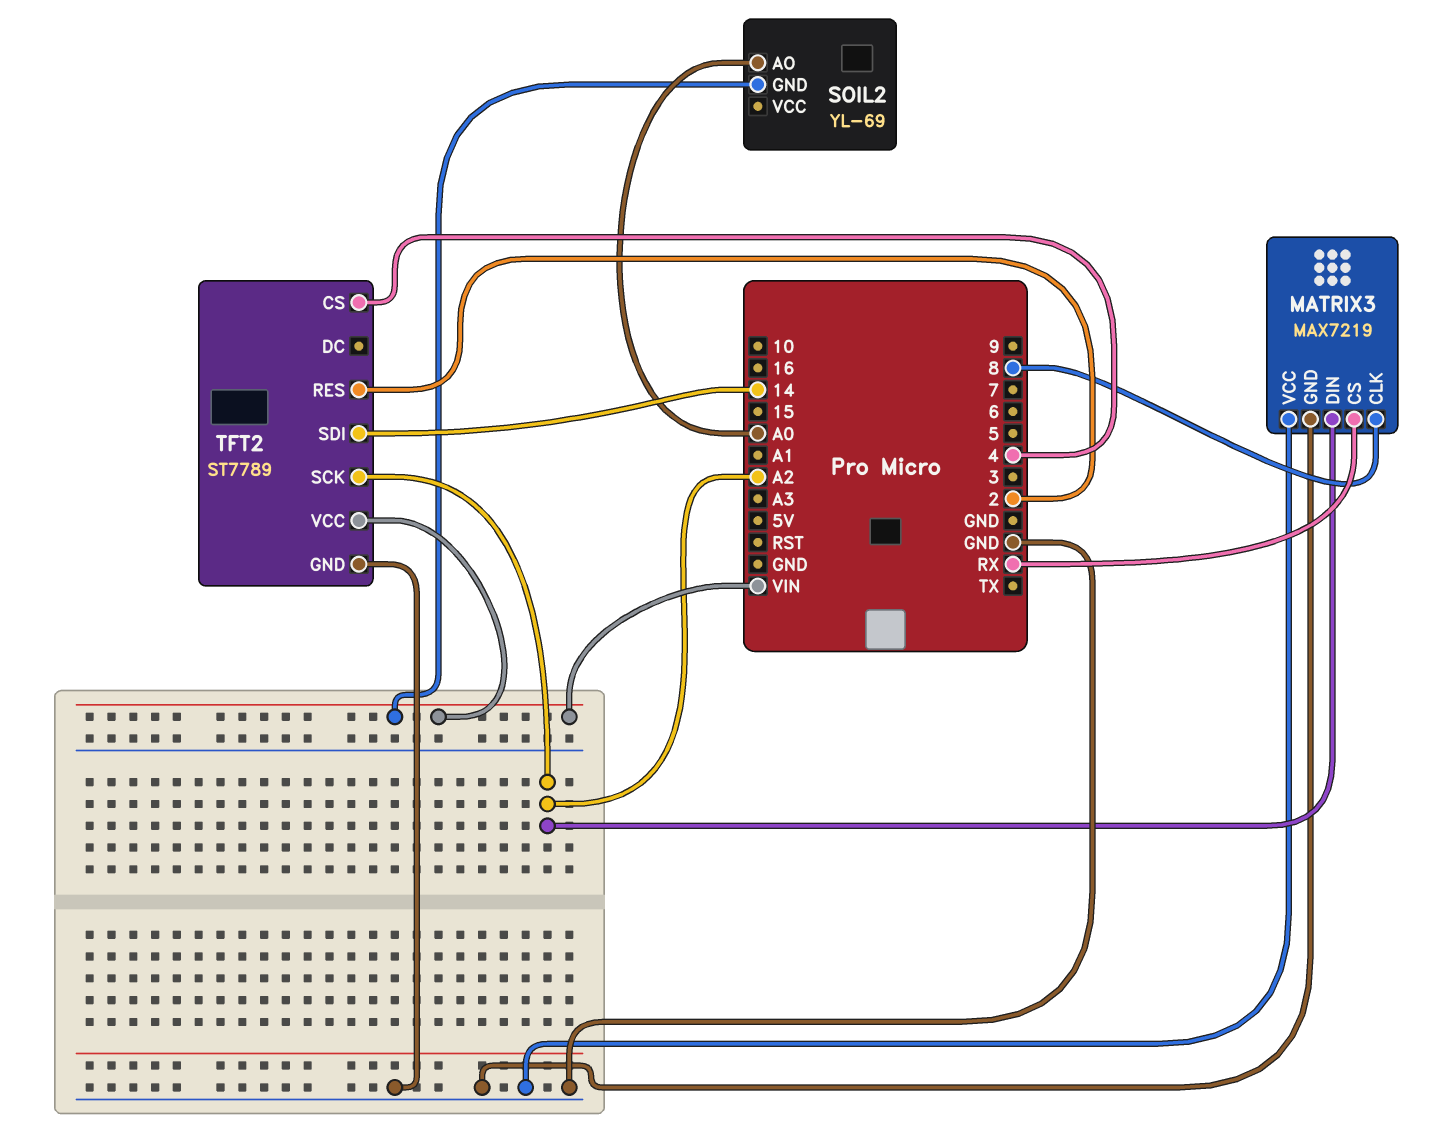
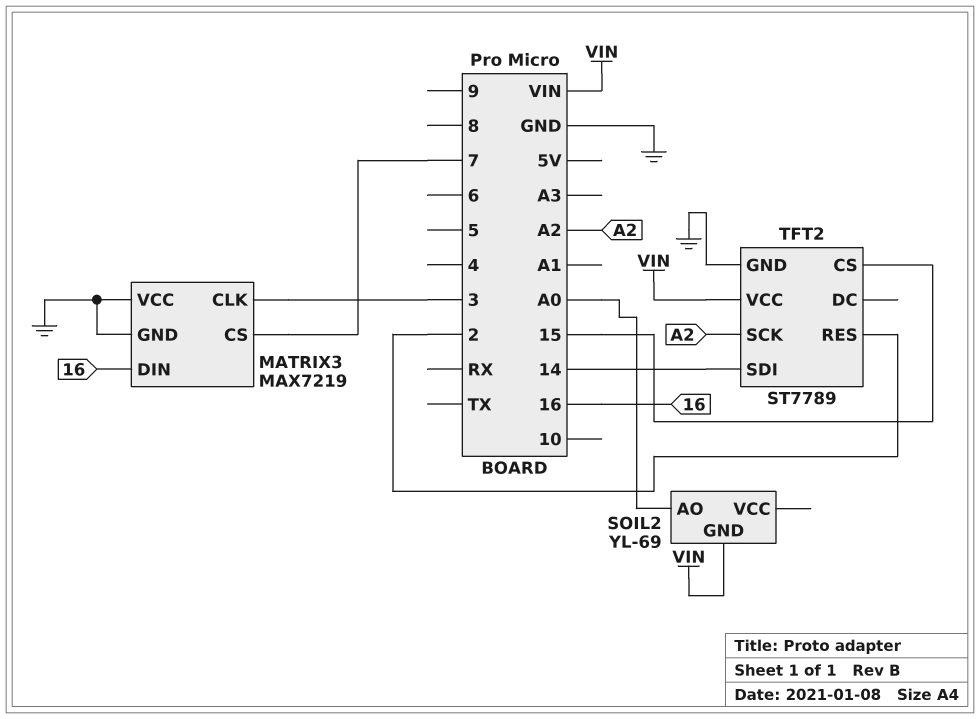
MATRIX3 pin CLK: 8 -> 3
MATRIX3 pin CS: RX -> 7
MATRIX3 pin DIN: A2 -> 16
TFT2 pin CS: 4 -> 15

